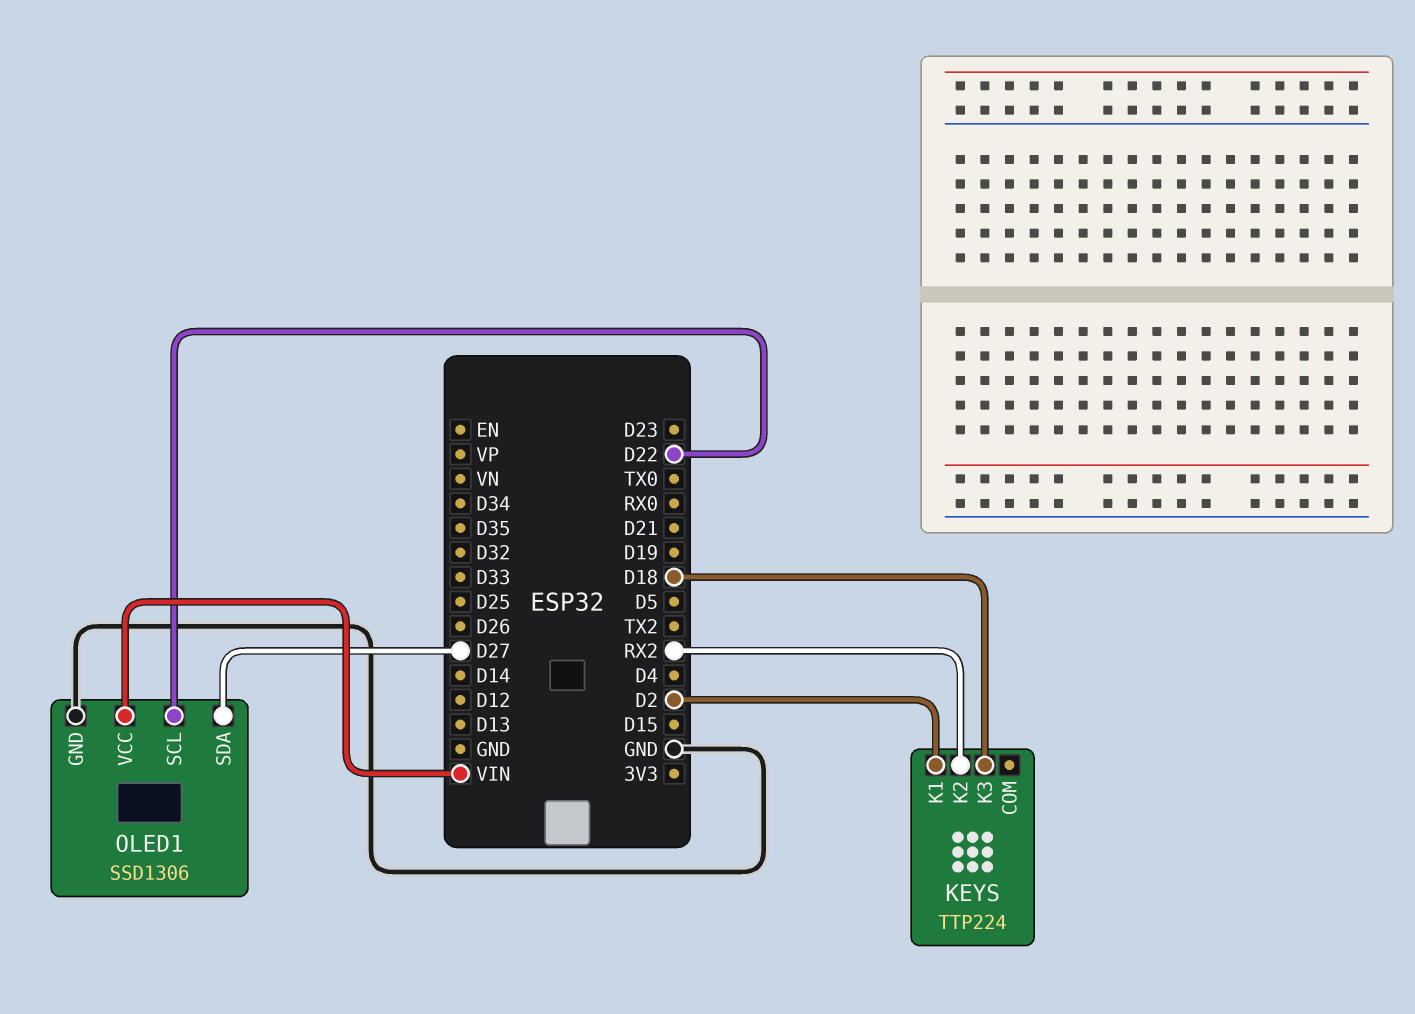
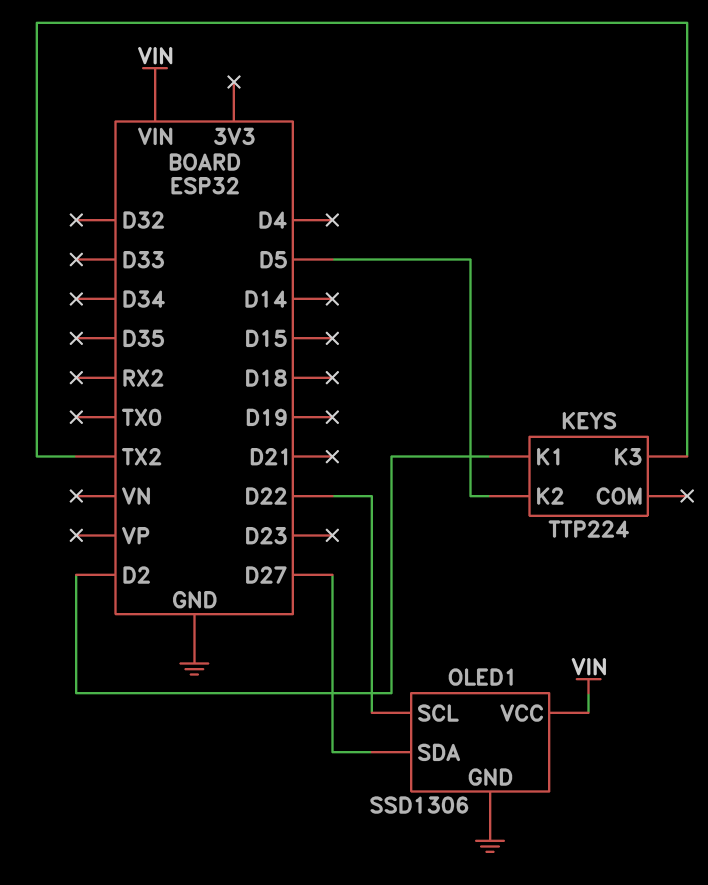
KEYS pin K2: RX2 -> D5
KEYS pin K3: D18 -> TX2

